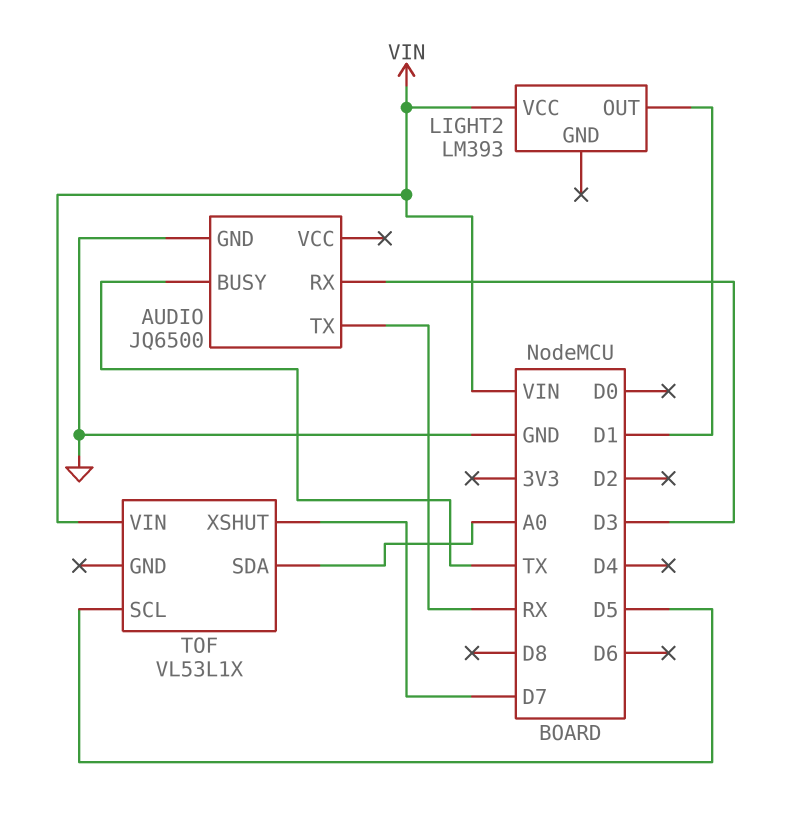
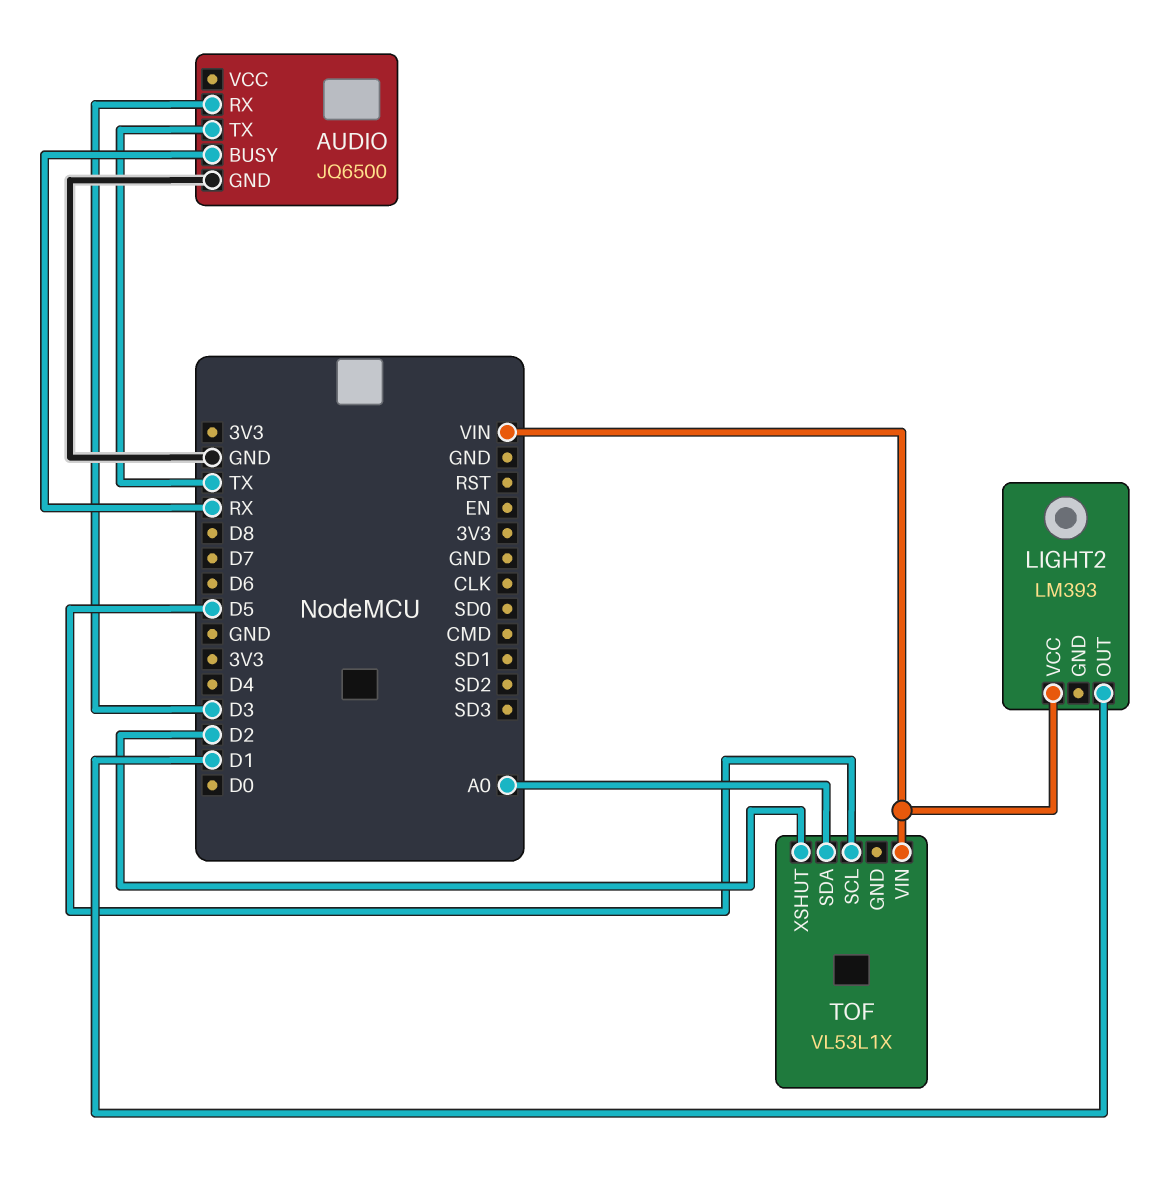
AUDIO pin BUSY: TX -> RX
AUDIO pin TX: RX -> TX
TOF pin XSHUT: D7 -> D2

